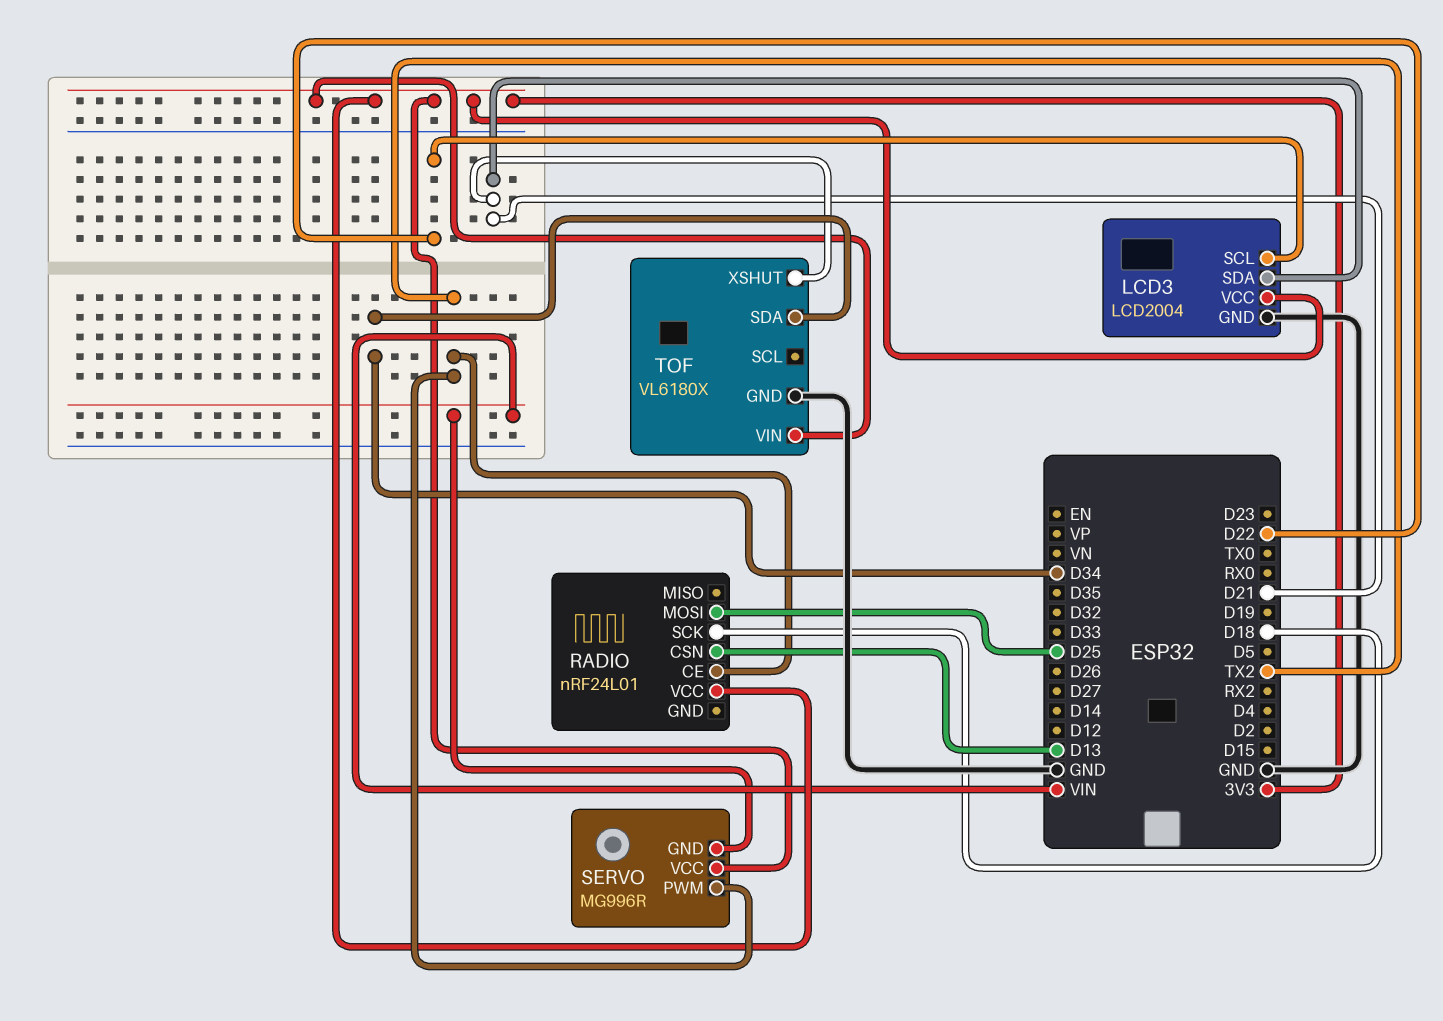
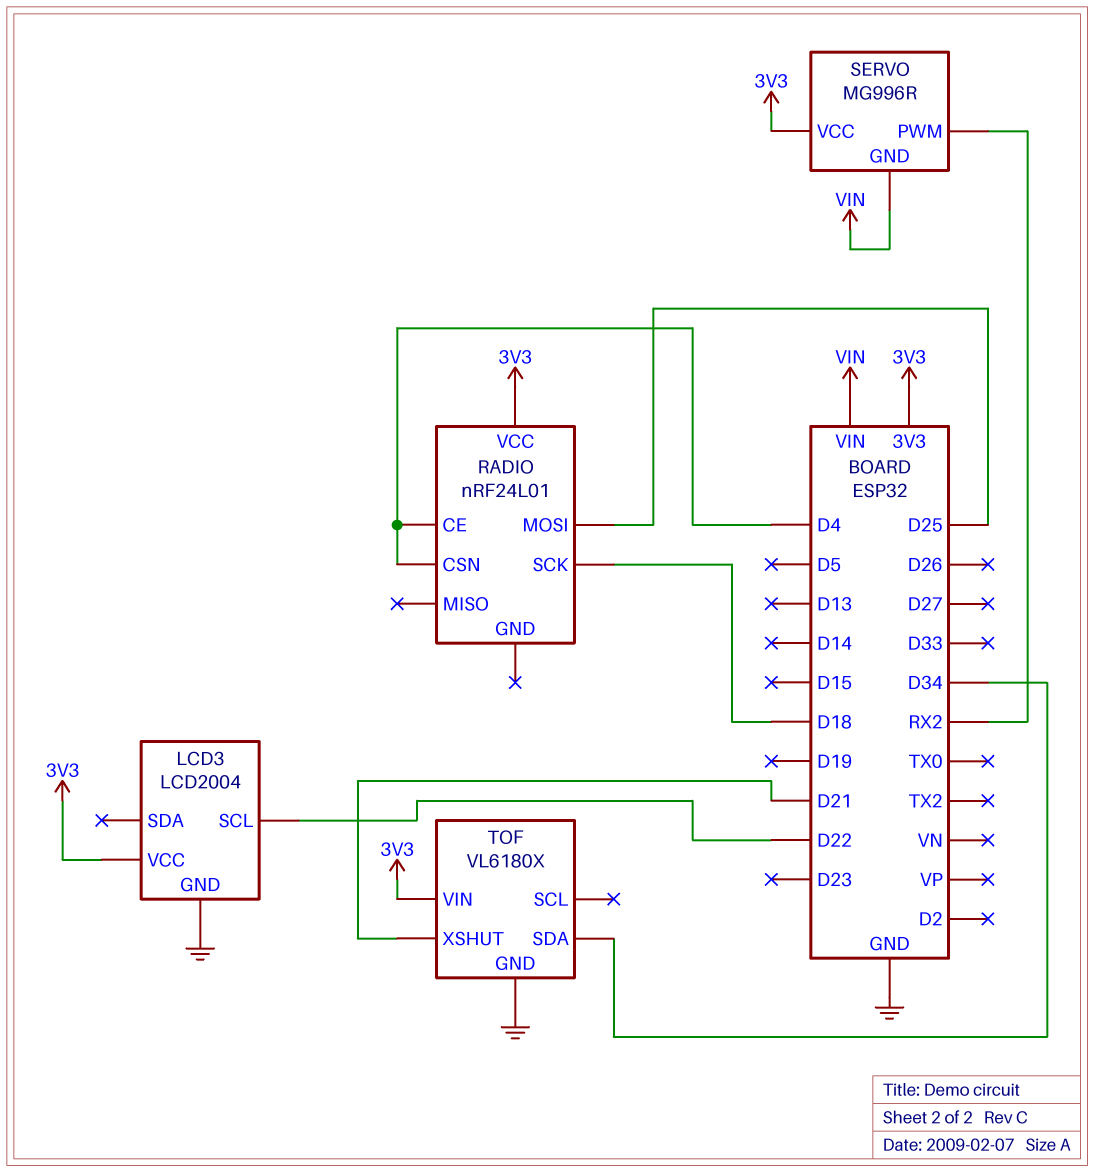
LCD3 pin SDA: D21 -> none
RADIO pin CE: TX2 -> D4
RADIO pin CSN: D13 -> D4
SERVO pin PWM: TX2 -> RX2

